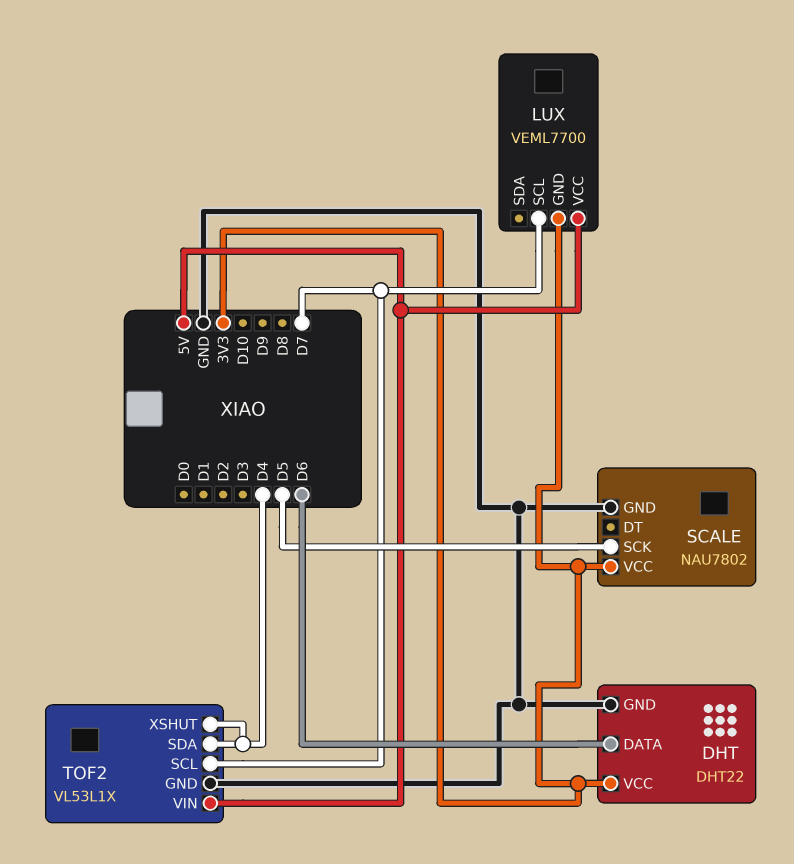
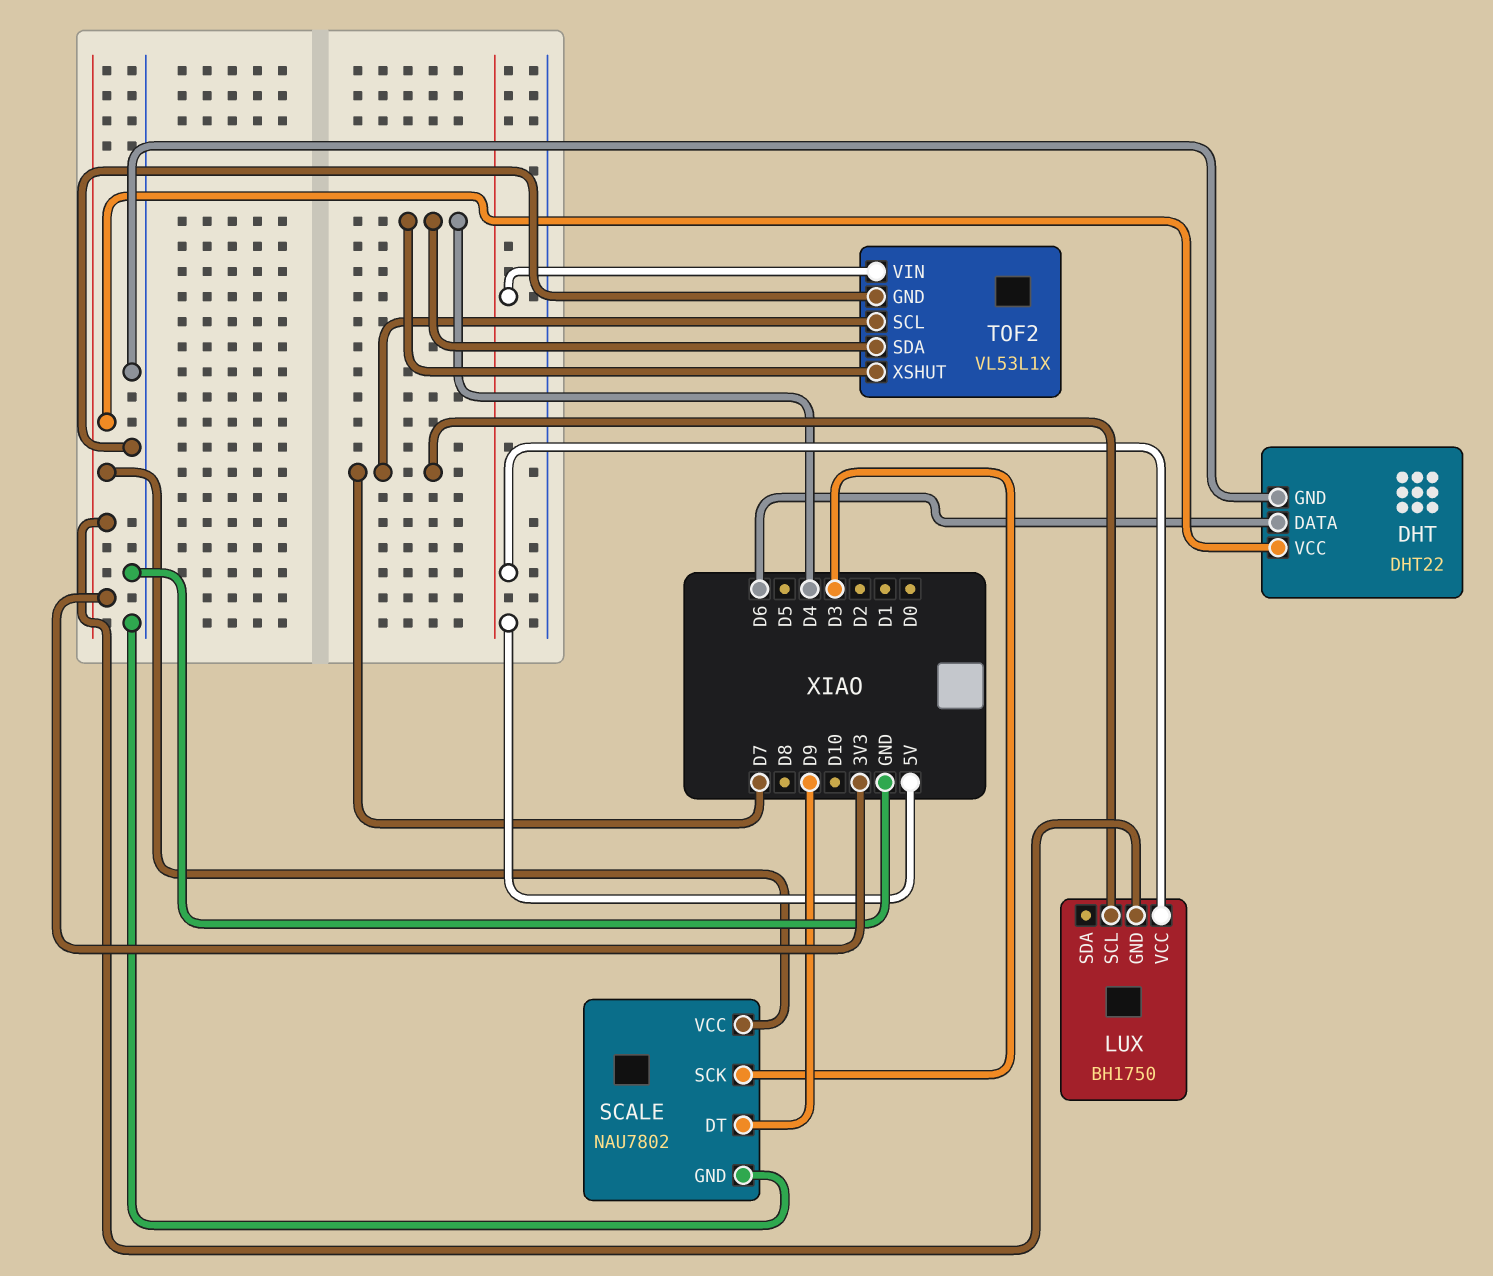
LUX: VEML7700 -> BH1750
SCALE pin DT: none -> D9
SCALE pin SCK: D5 -> D3

